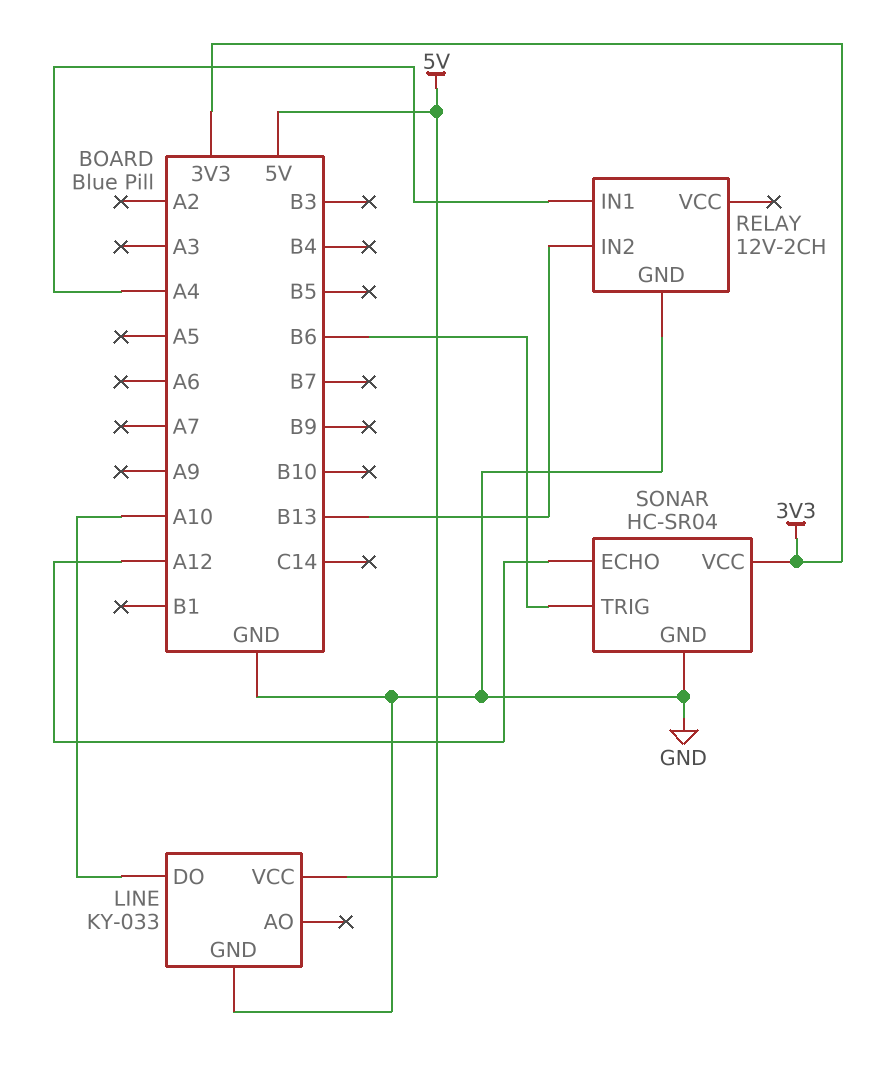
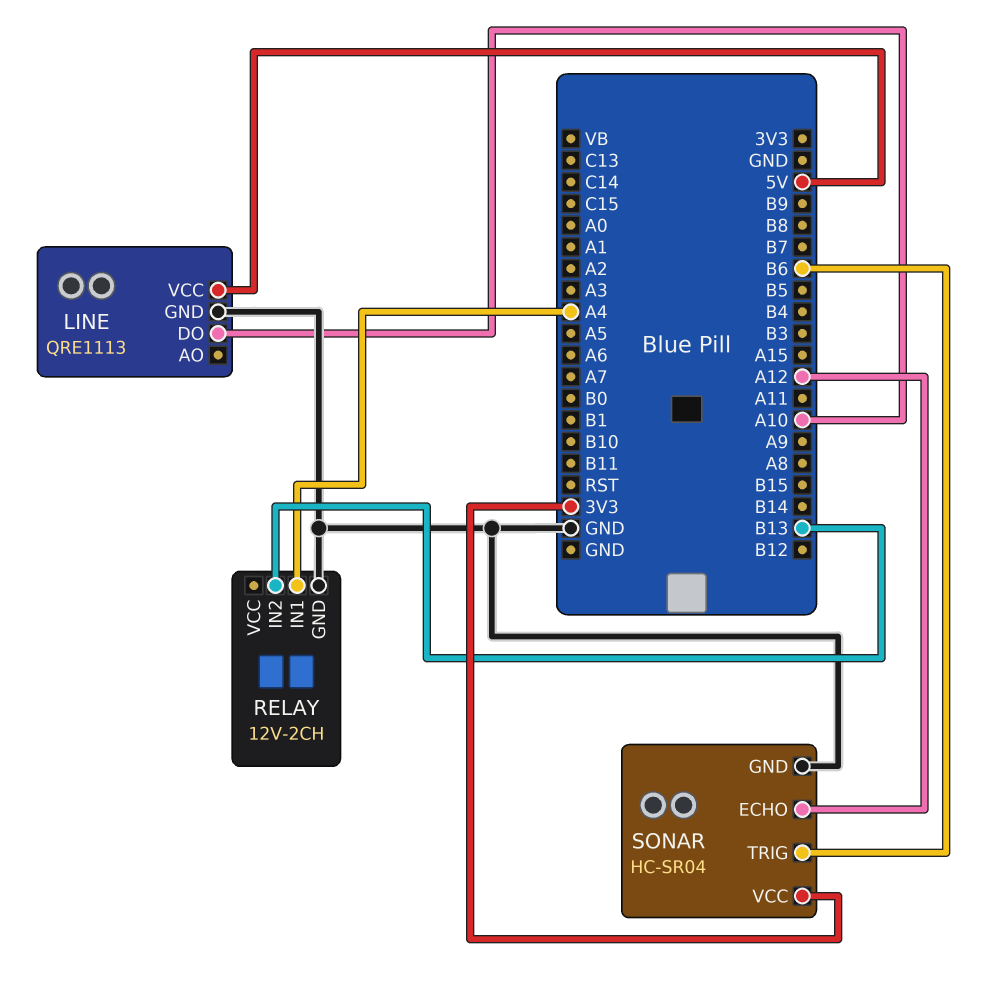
LINE: KY-033 -> QRE1113

